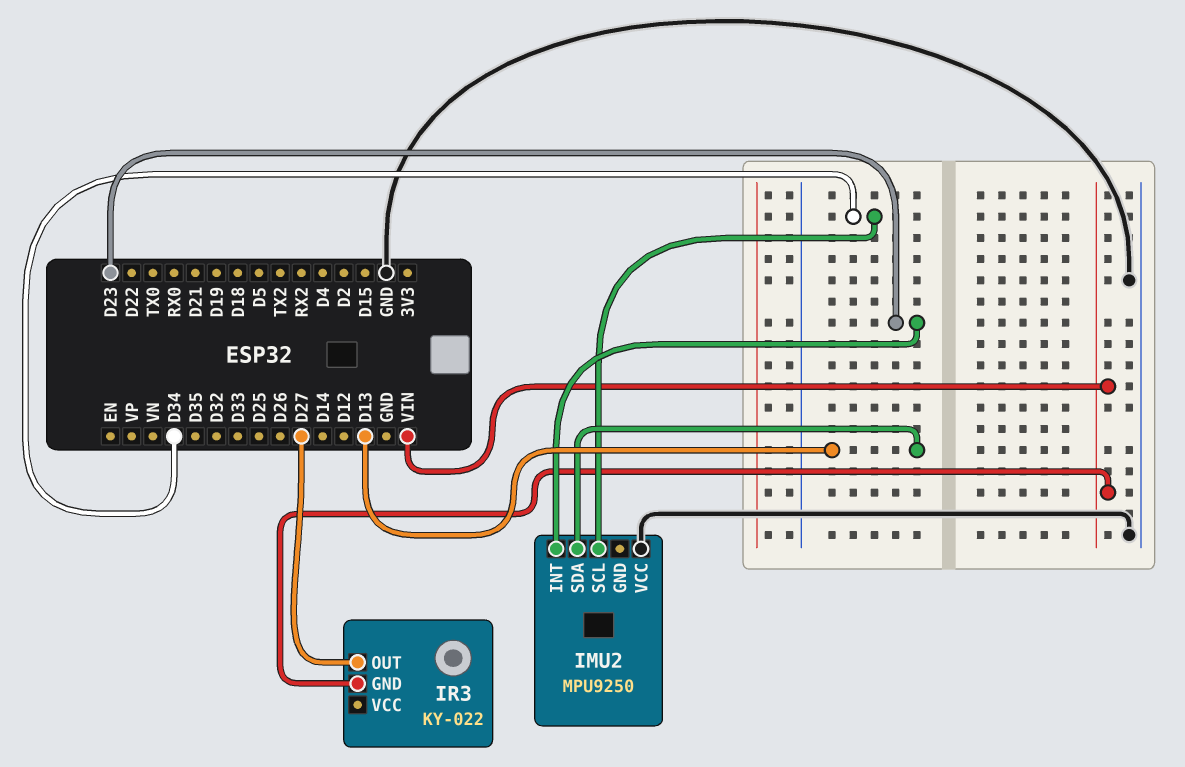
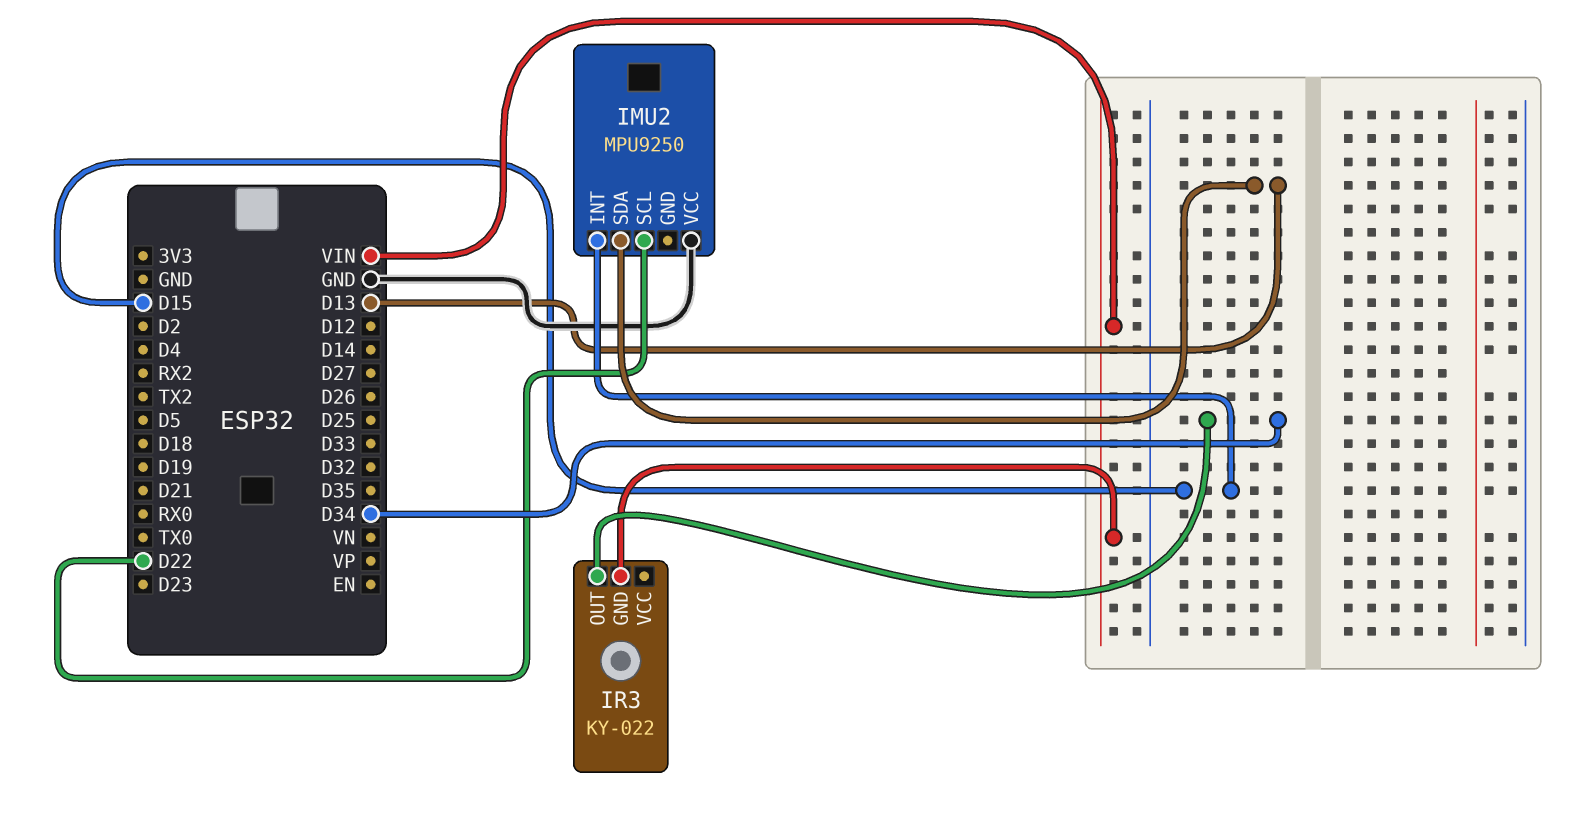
IMU2 pin INT: D23 -> D15
IMU2 pin SCL: D34 -> D22
IR3 pin OUT: D27 -> D34

